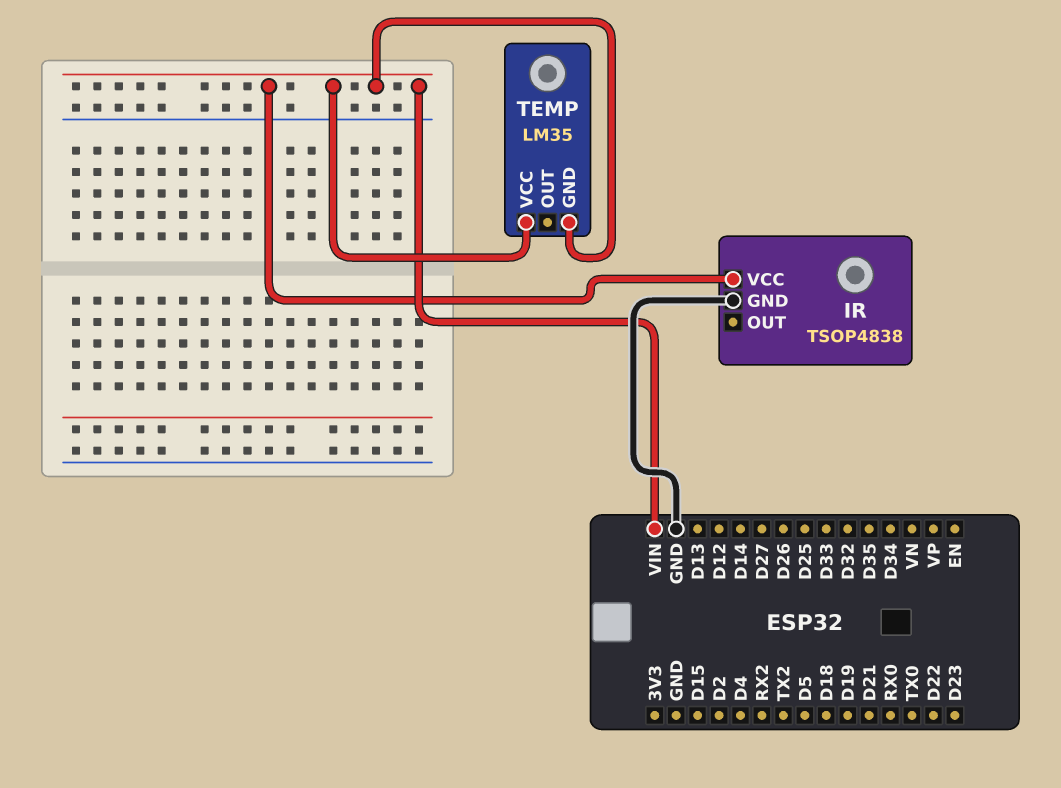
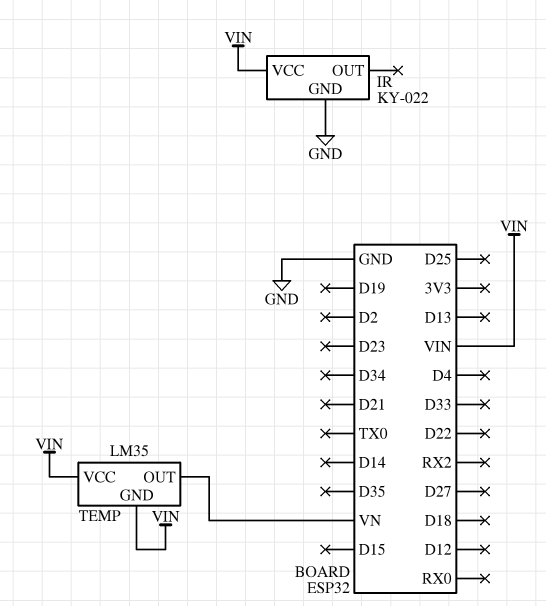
IR: TSOP4838 -> KY-022
TEMP pin OUT: none -> VN

